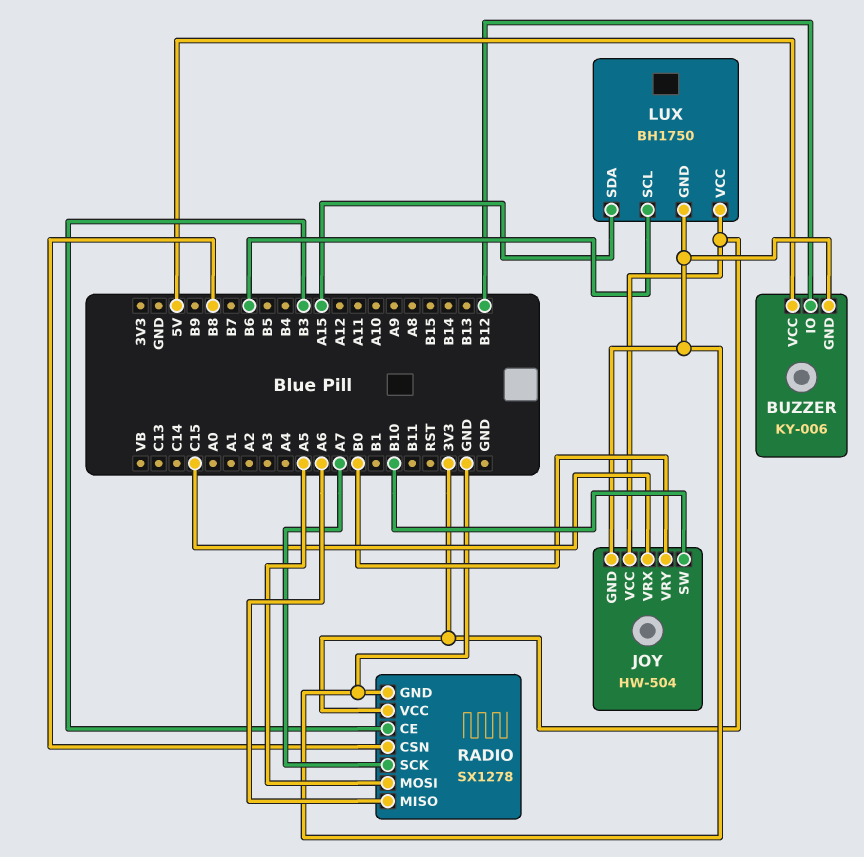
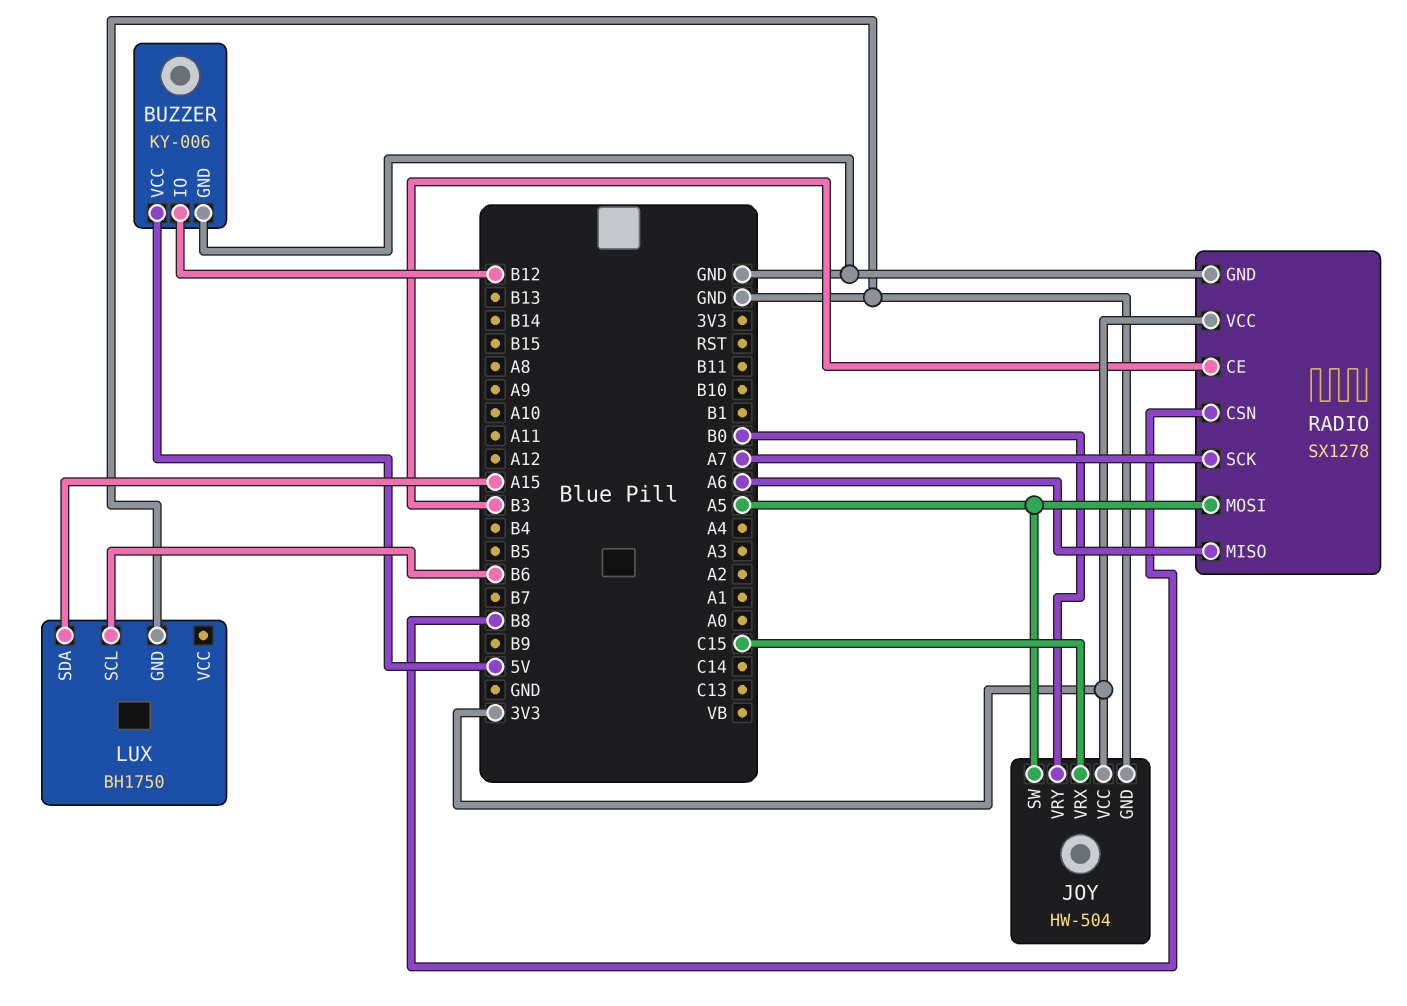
JOY pin SW: B10 -> A5
LUX pin VCC: 3V3 -> none

